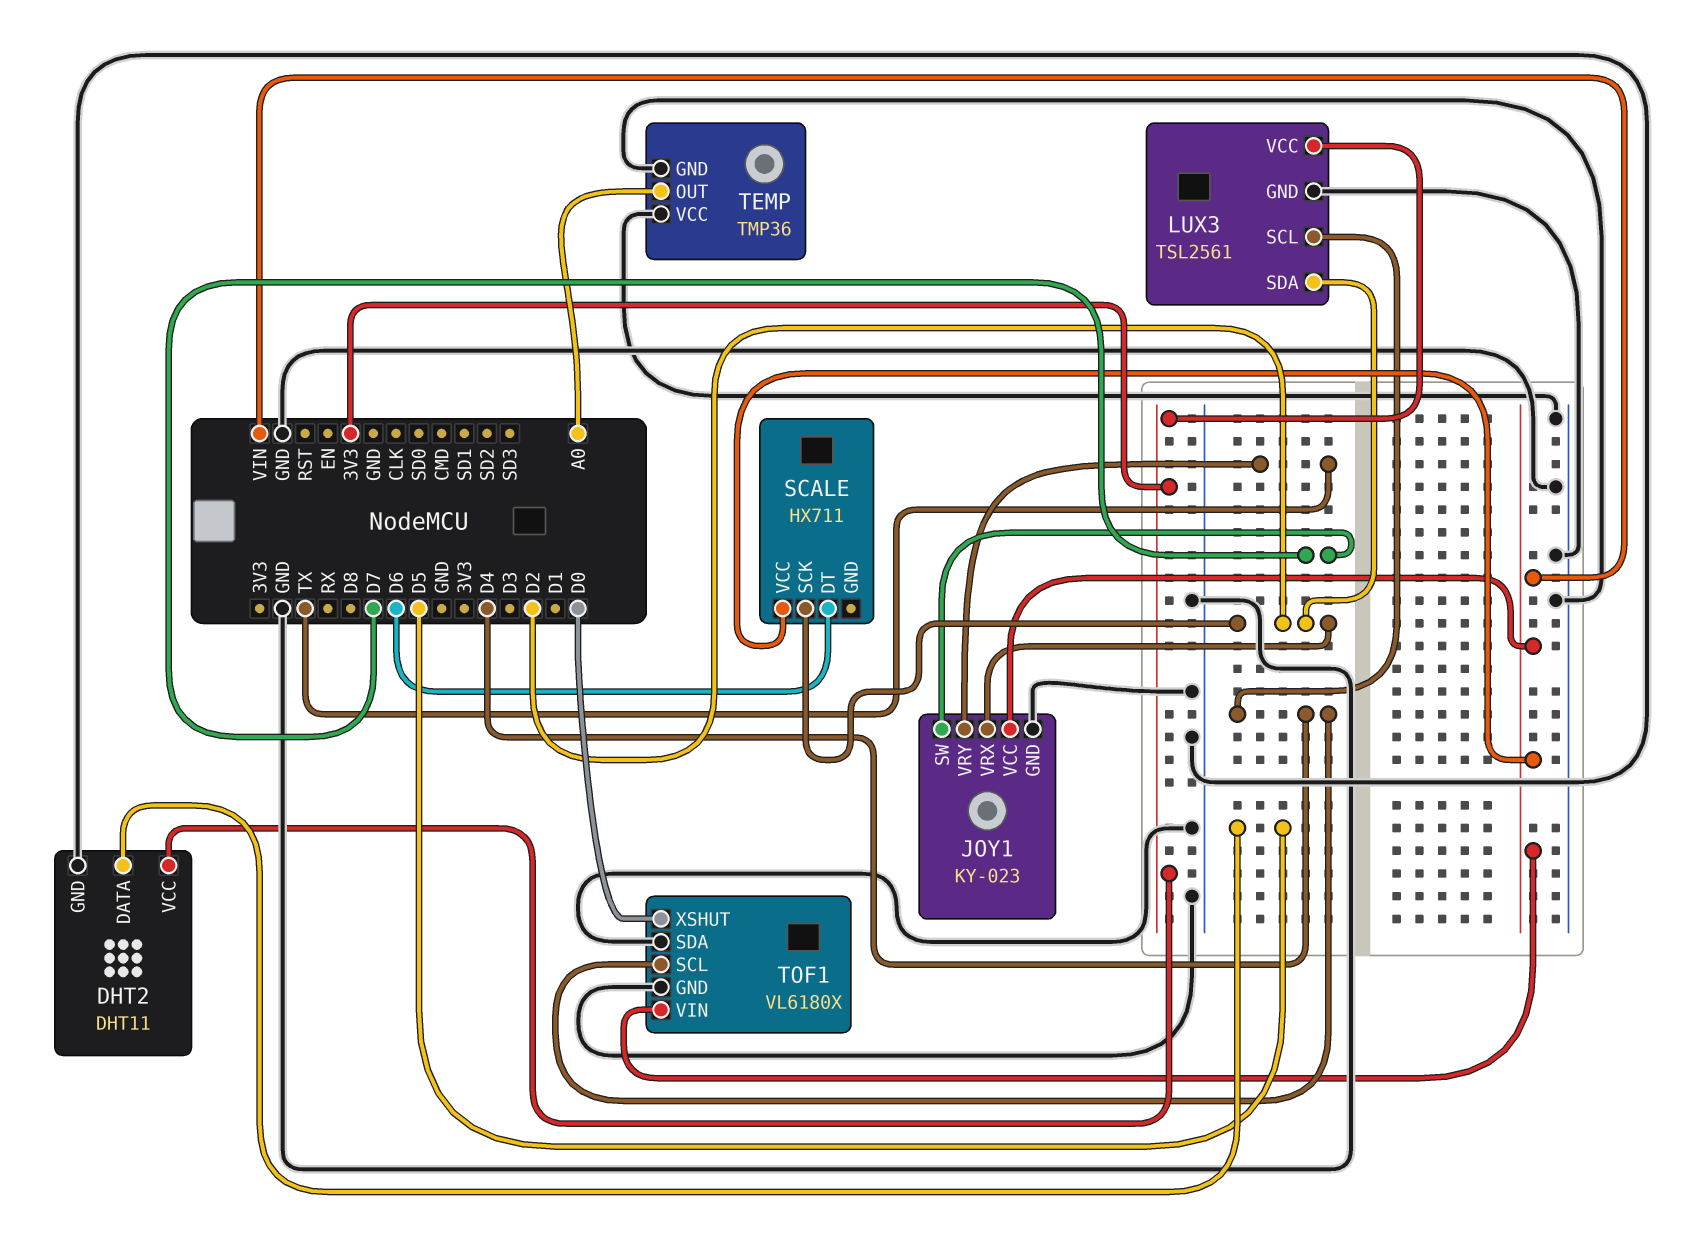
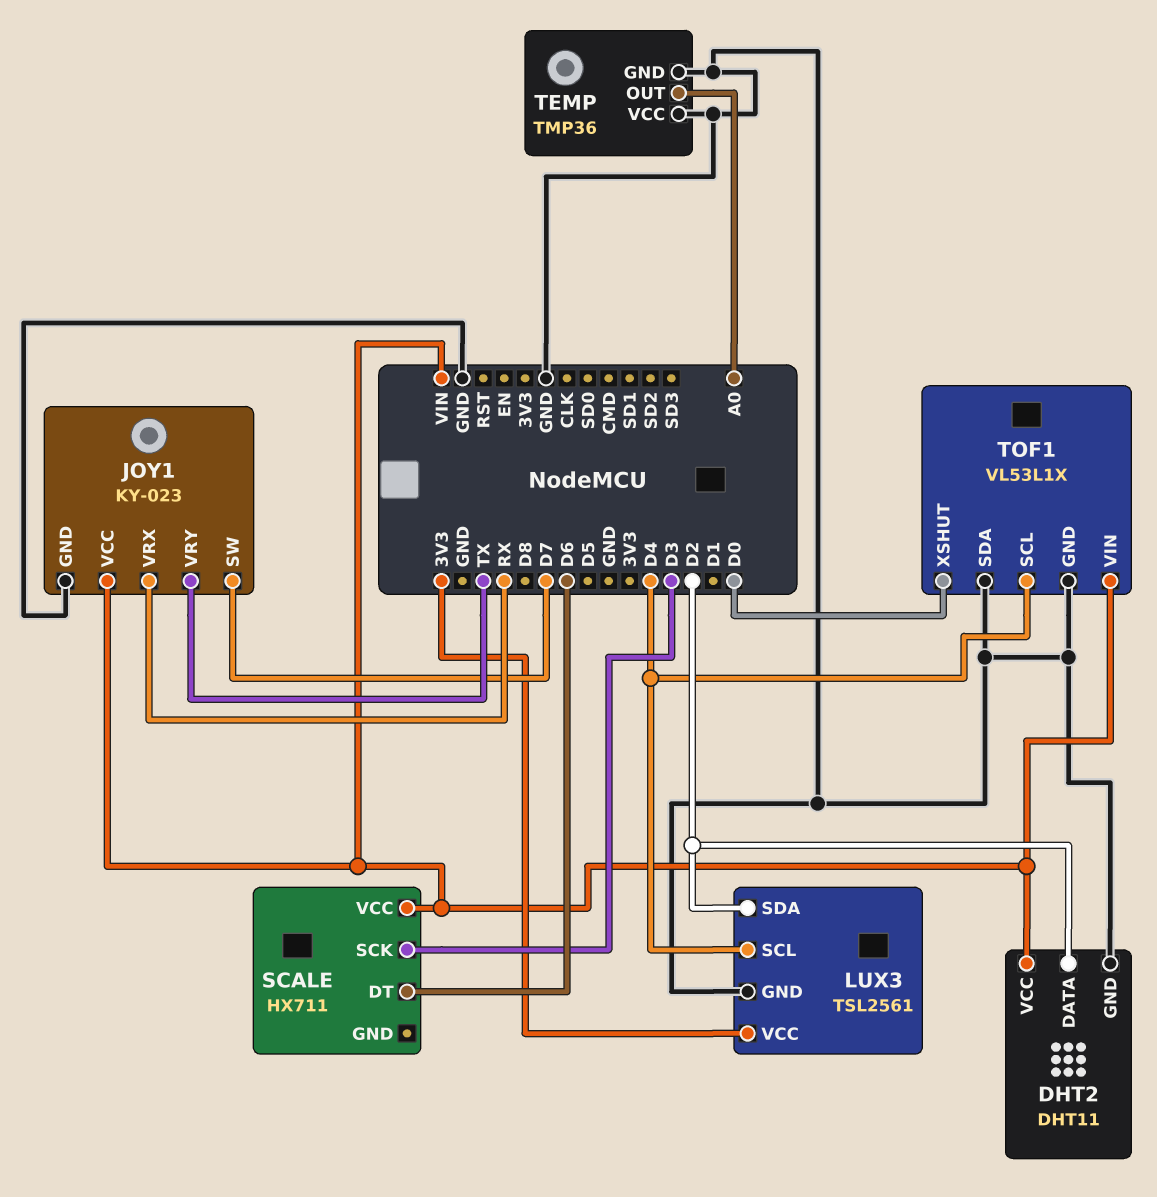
DHT2 pin DATA: D5 -> D2
DHT2 pin VCC: 3V3 -> VIN
JOY1 pin VRX: D2 -> RX
SCALE pin SCK: D2 -> D3
TOF1: VL6180X -> VL53L1X

